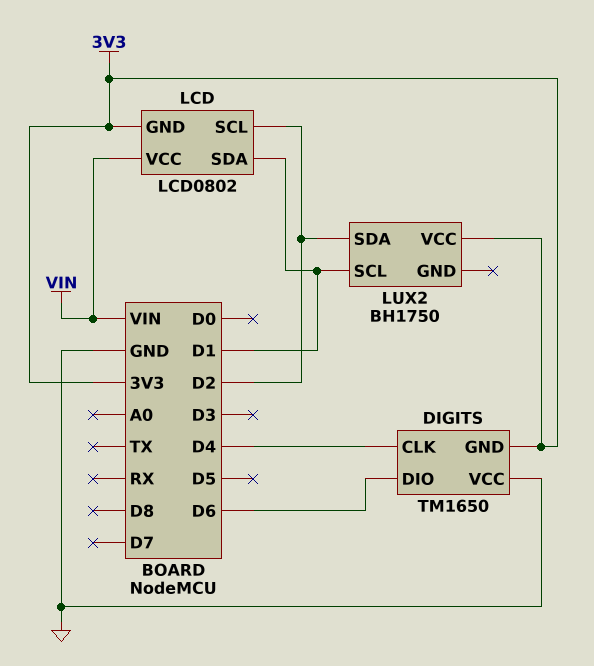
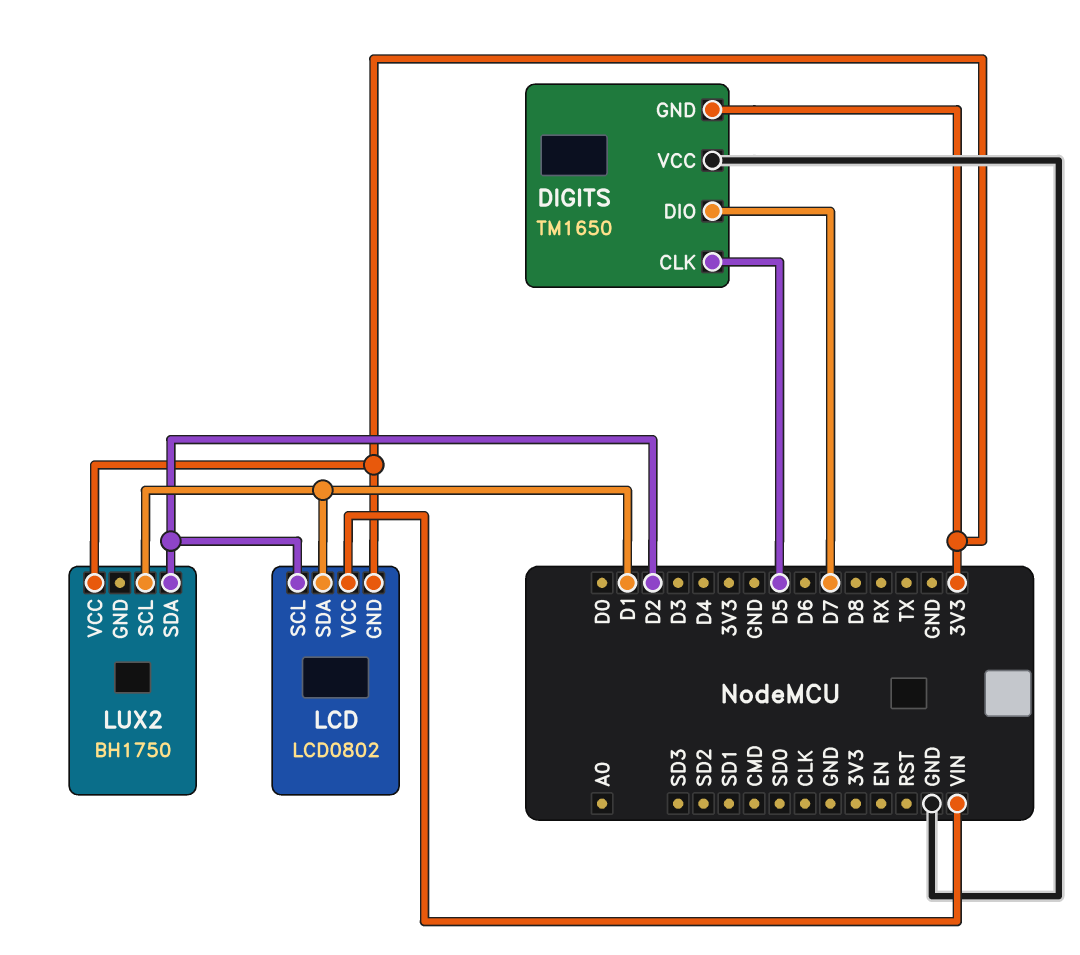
DIGITS pin CLK: D4 -> D5
DIGITS pin DIO: D6 -> D7

